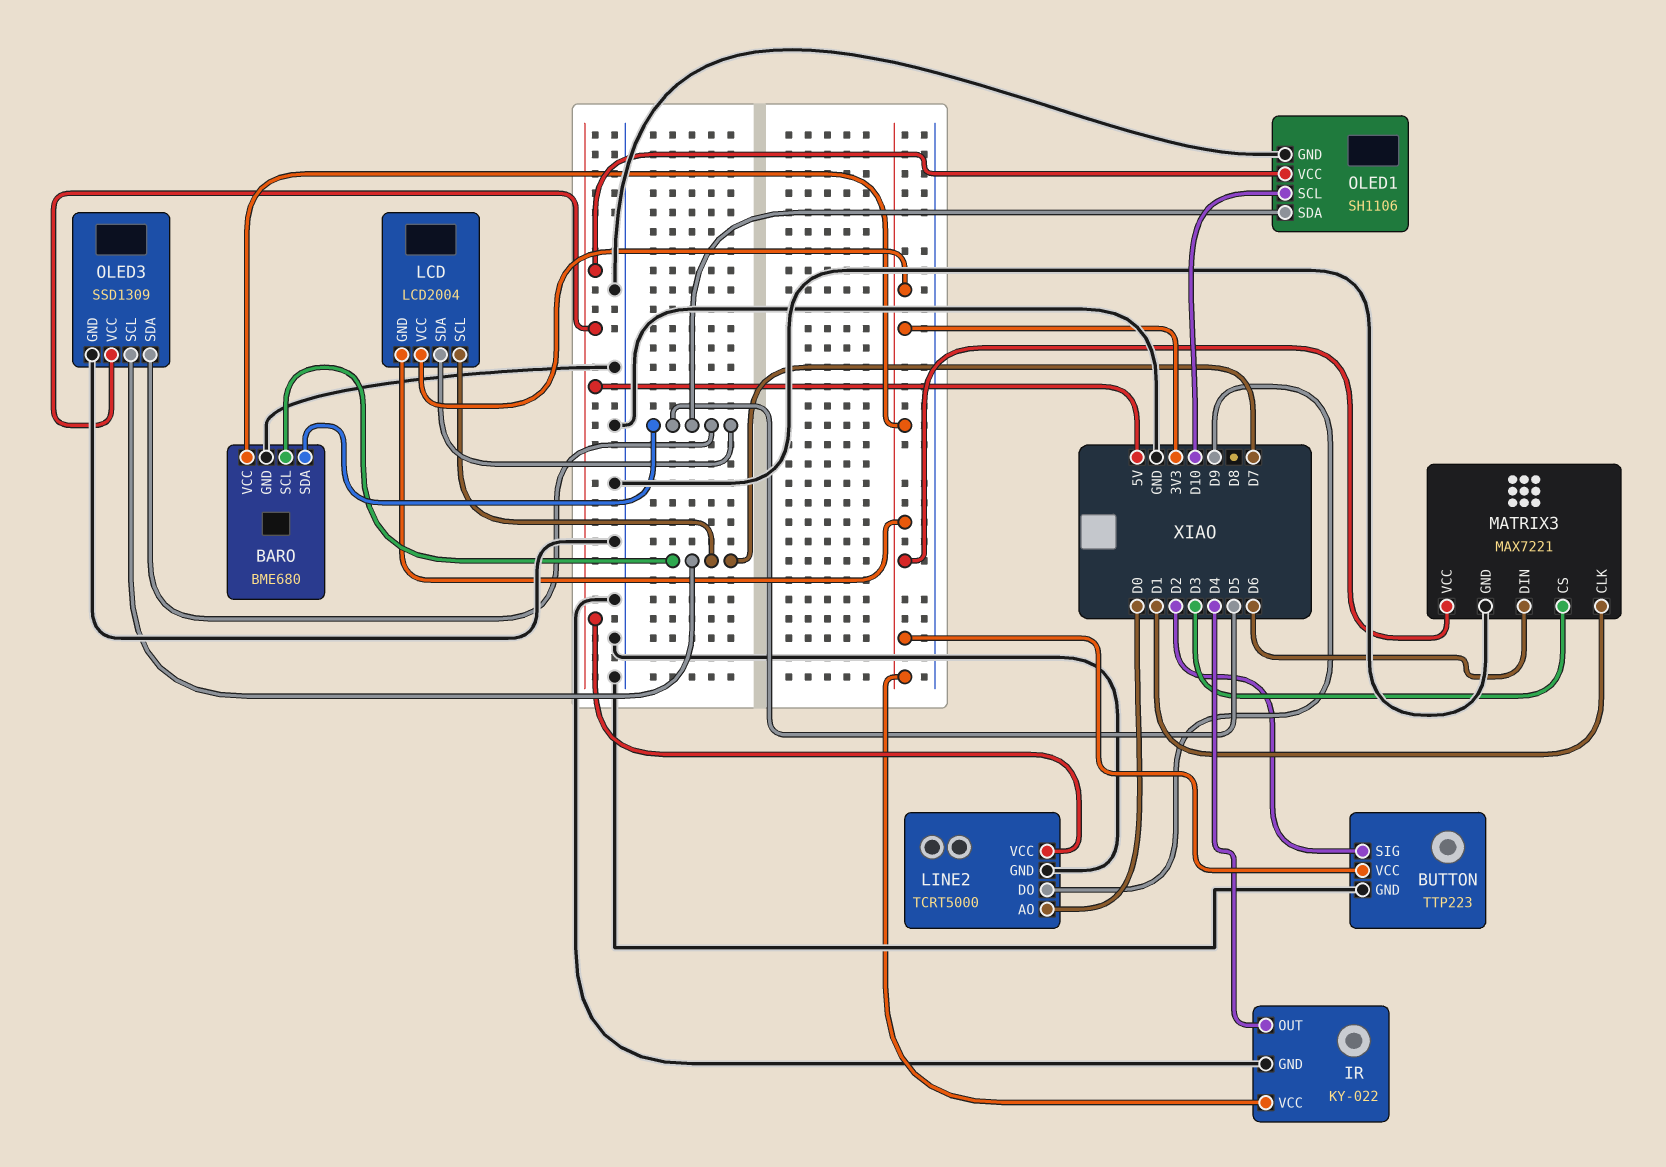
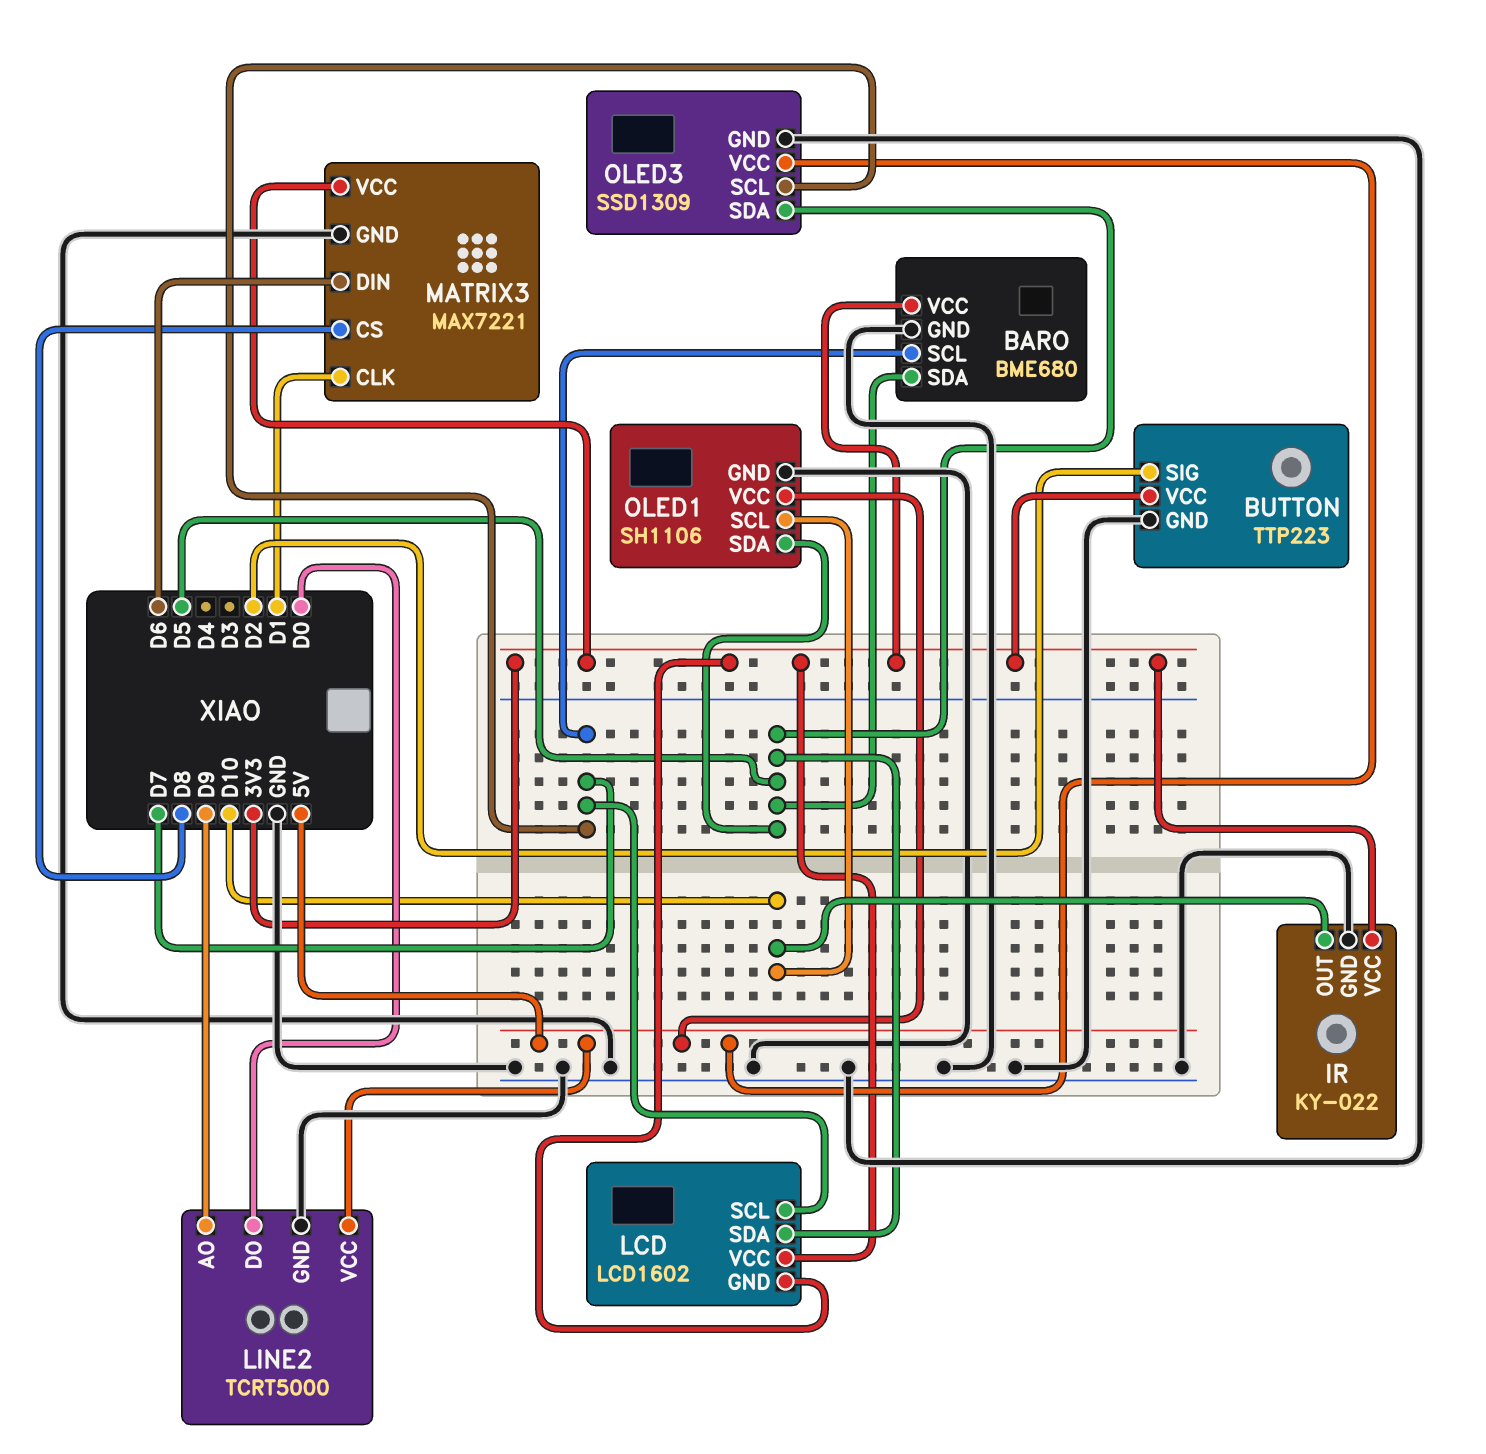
IR pin OUT: D4 -> D10
LCD: LCD2004 -> LCD1602
LINE2 pin AO: D0 -> D9
LINE2 pin DO: D9 -> D0
MATRIX3 pin CS: D3 -> D8

